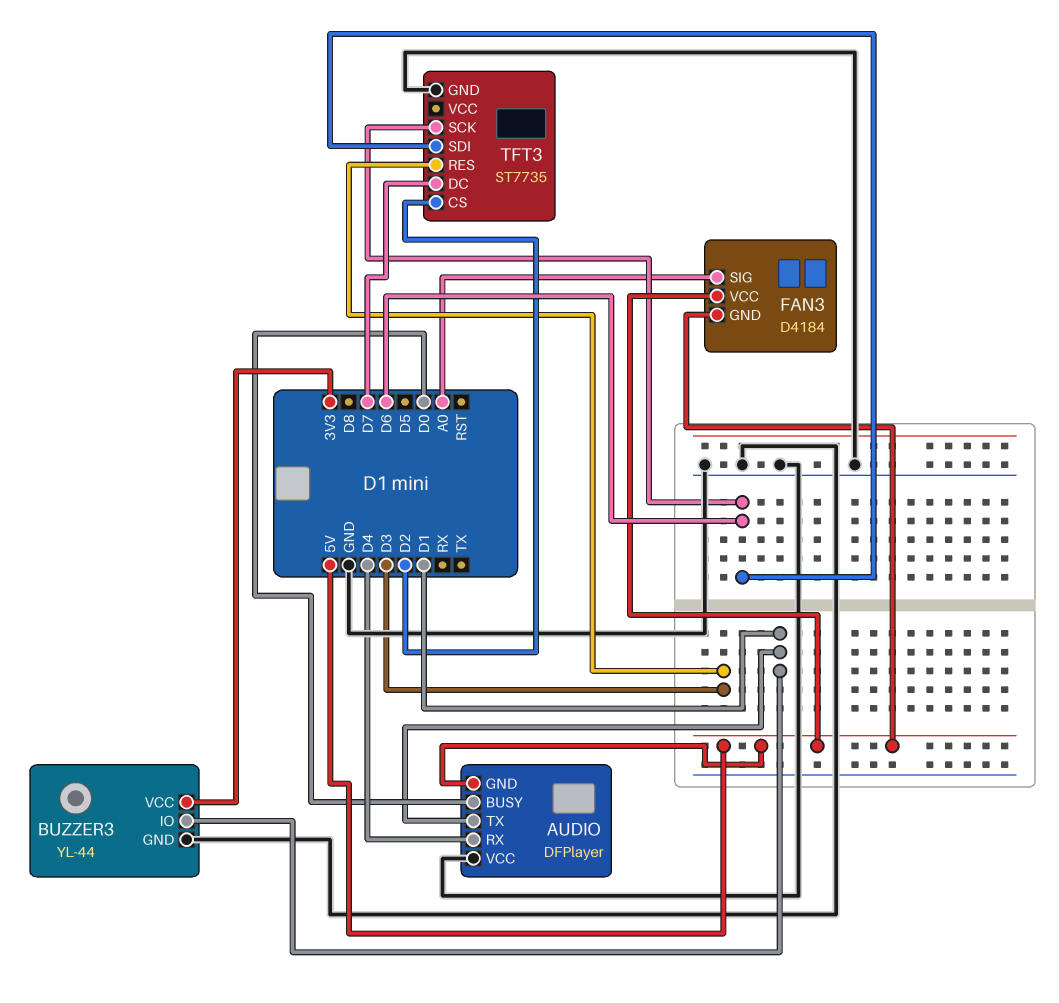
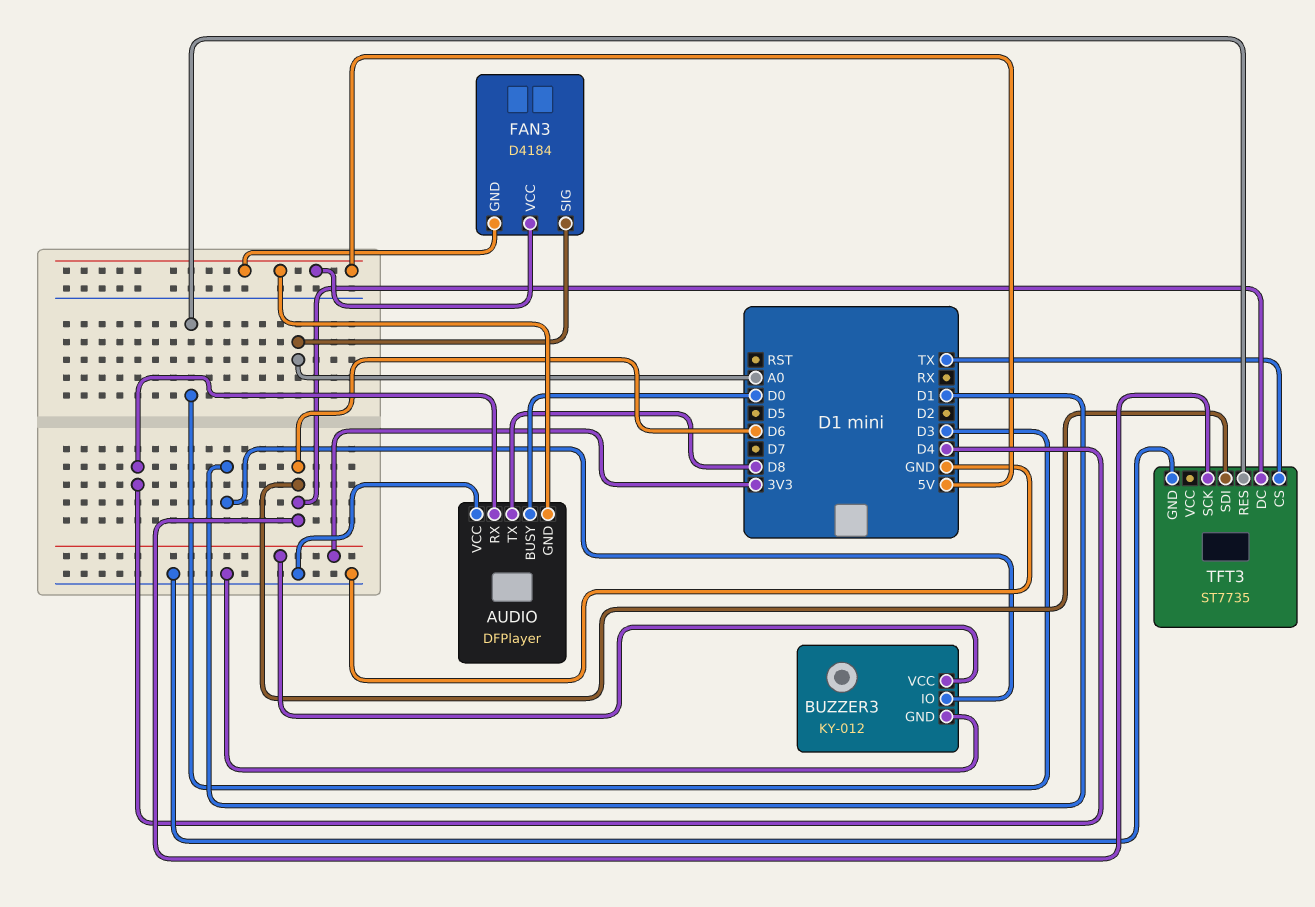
AUDIO pin TX: D1 -> D8
BUZZER3: YL-44 -> KY-012
TFT3 pin CS: D2 -> TX
TFT3 pin DC: D7 -> D6

